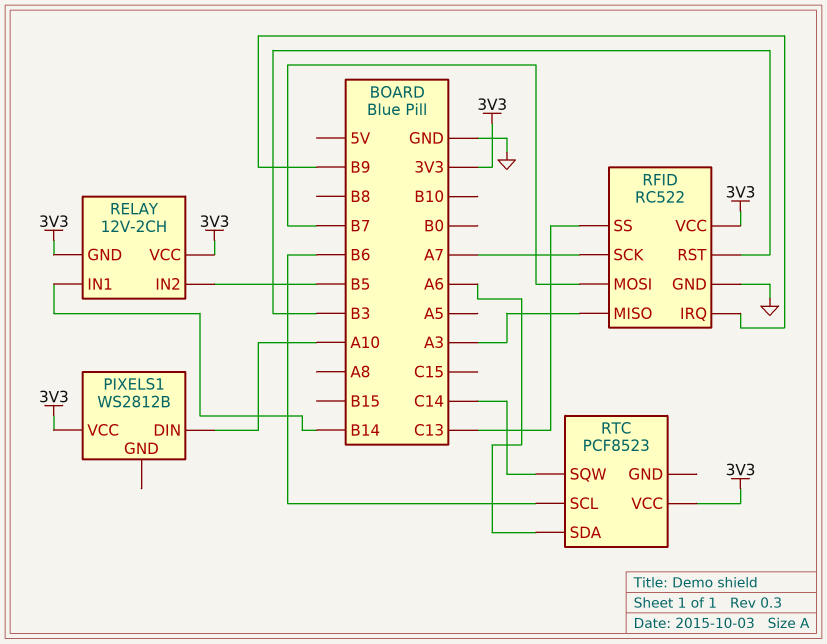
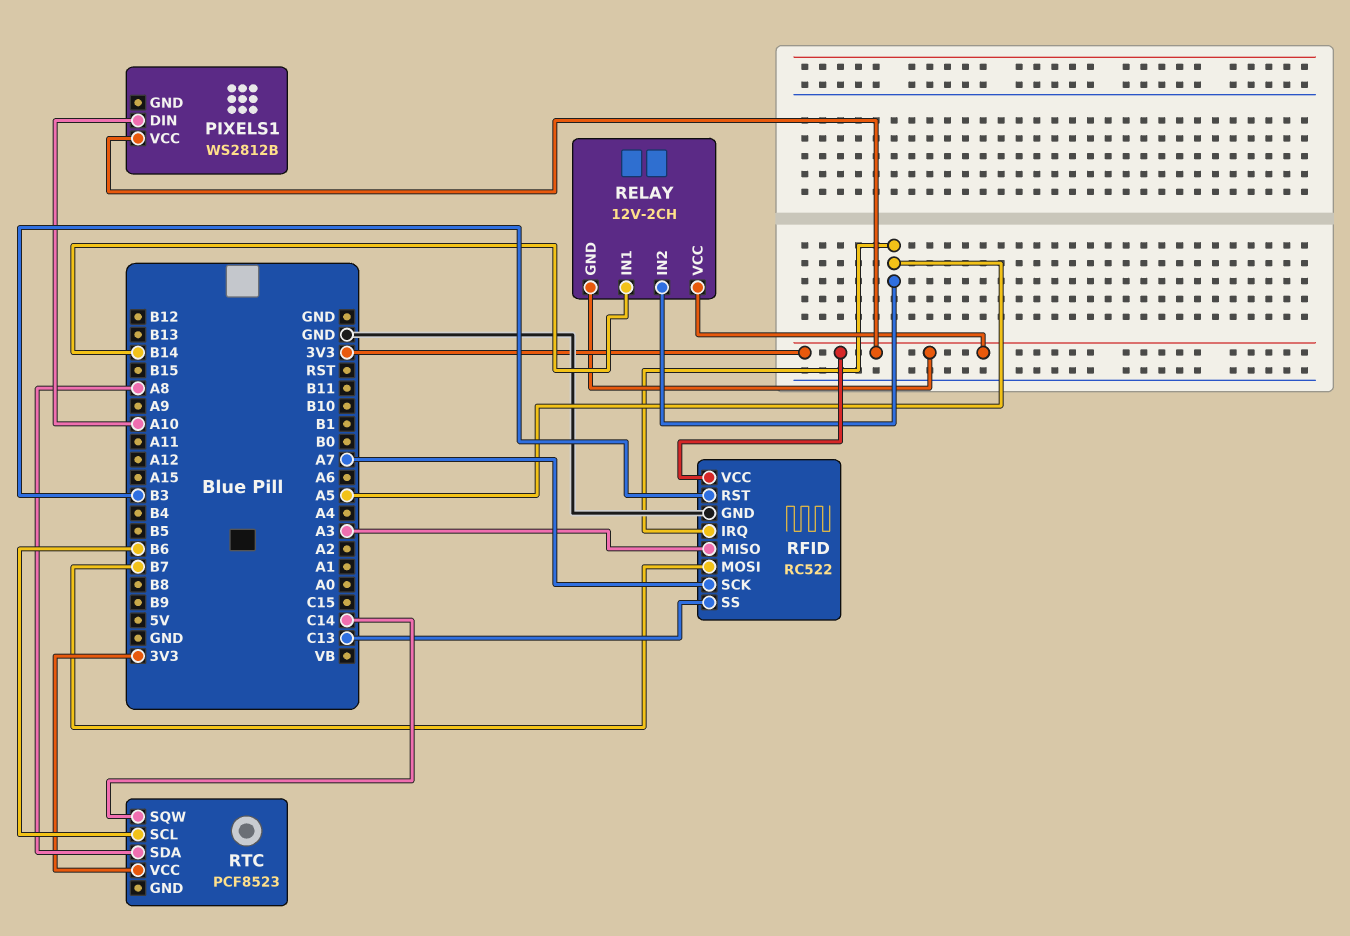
RELAY pin IN2: B5 -> A5
RFID pin IRQ: B9 -> A5
RTC pin SDA: A6 -> A8

